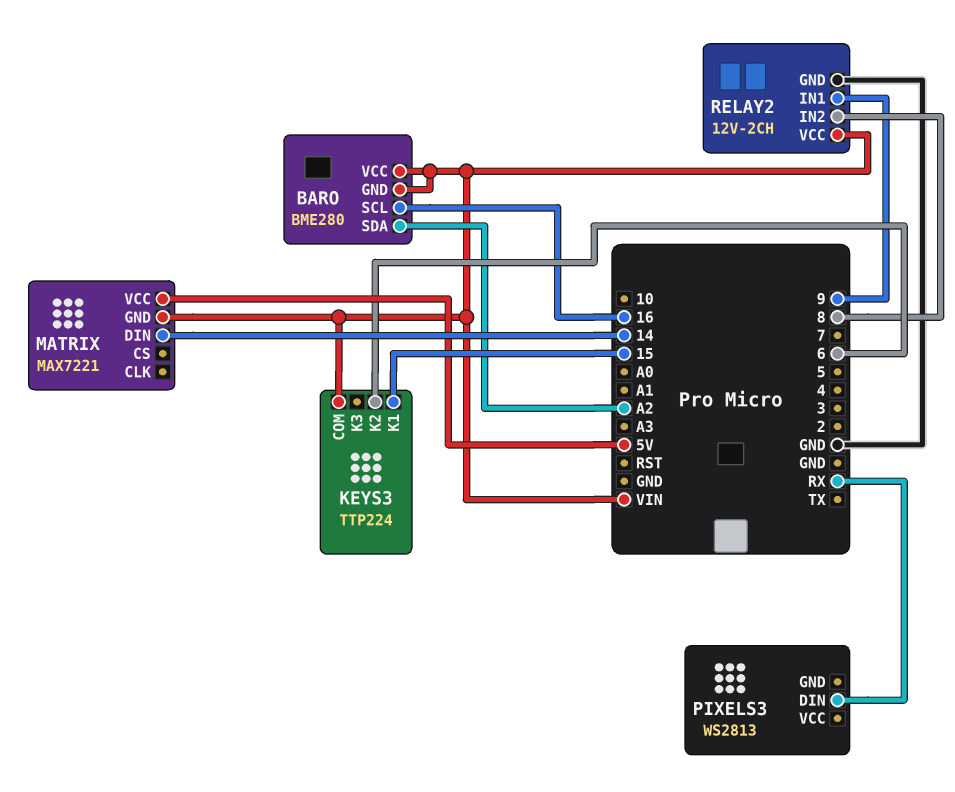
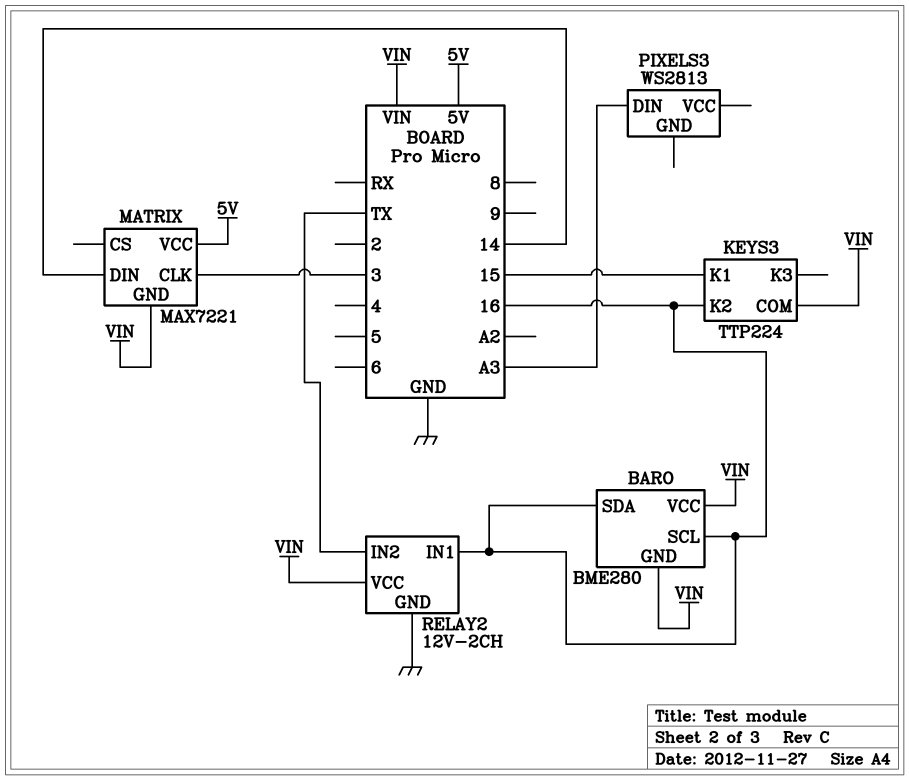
BARO pin SDA: A2 -> 16
KEYS3 pin K2: 6 -> 16
MATRIX pin CLK: none -> 3
PIXELS3 pin DIN: RX -> A3
RELAY2 pin IN1: 9 -> 16
RELAY2 pin IN2: 8 -> TX

